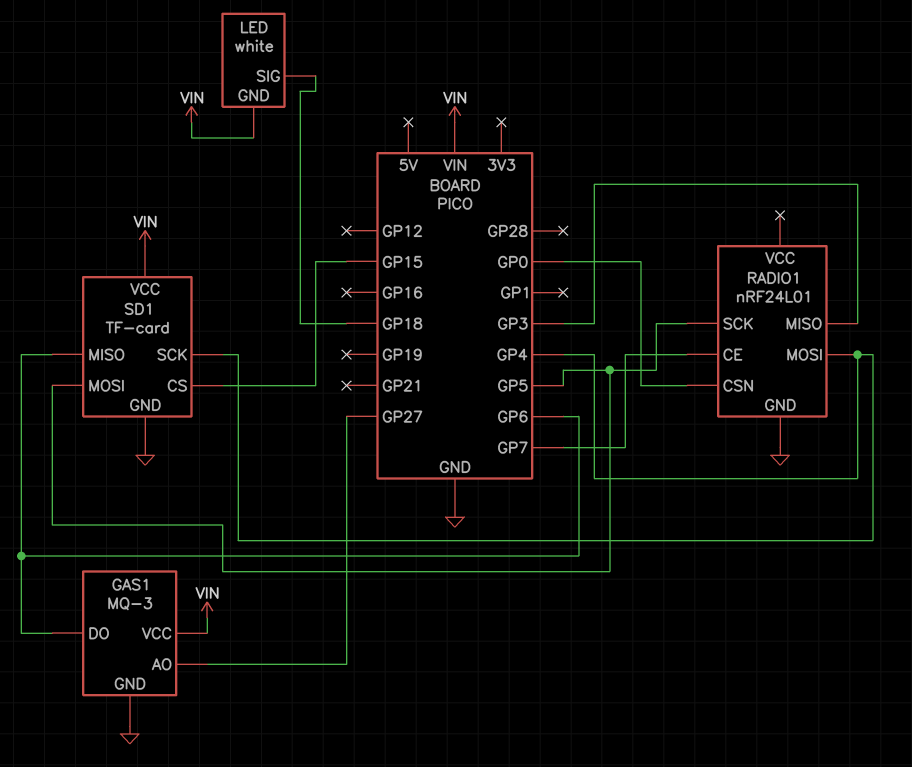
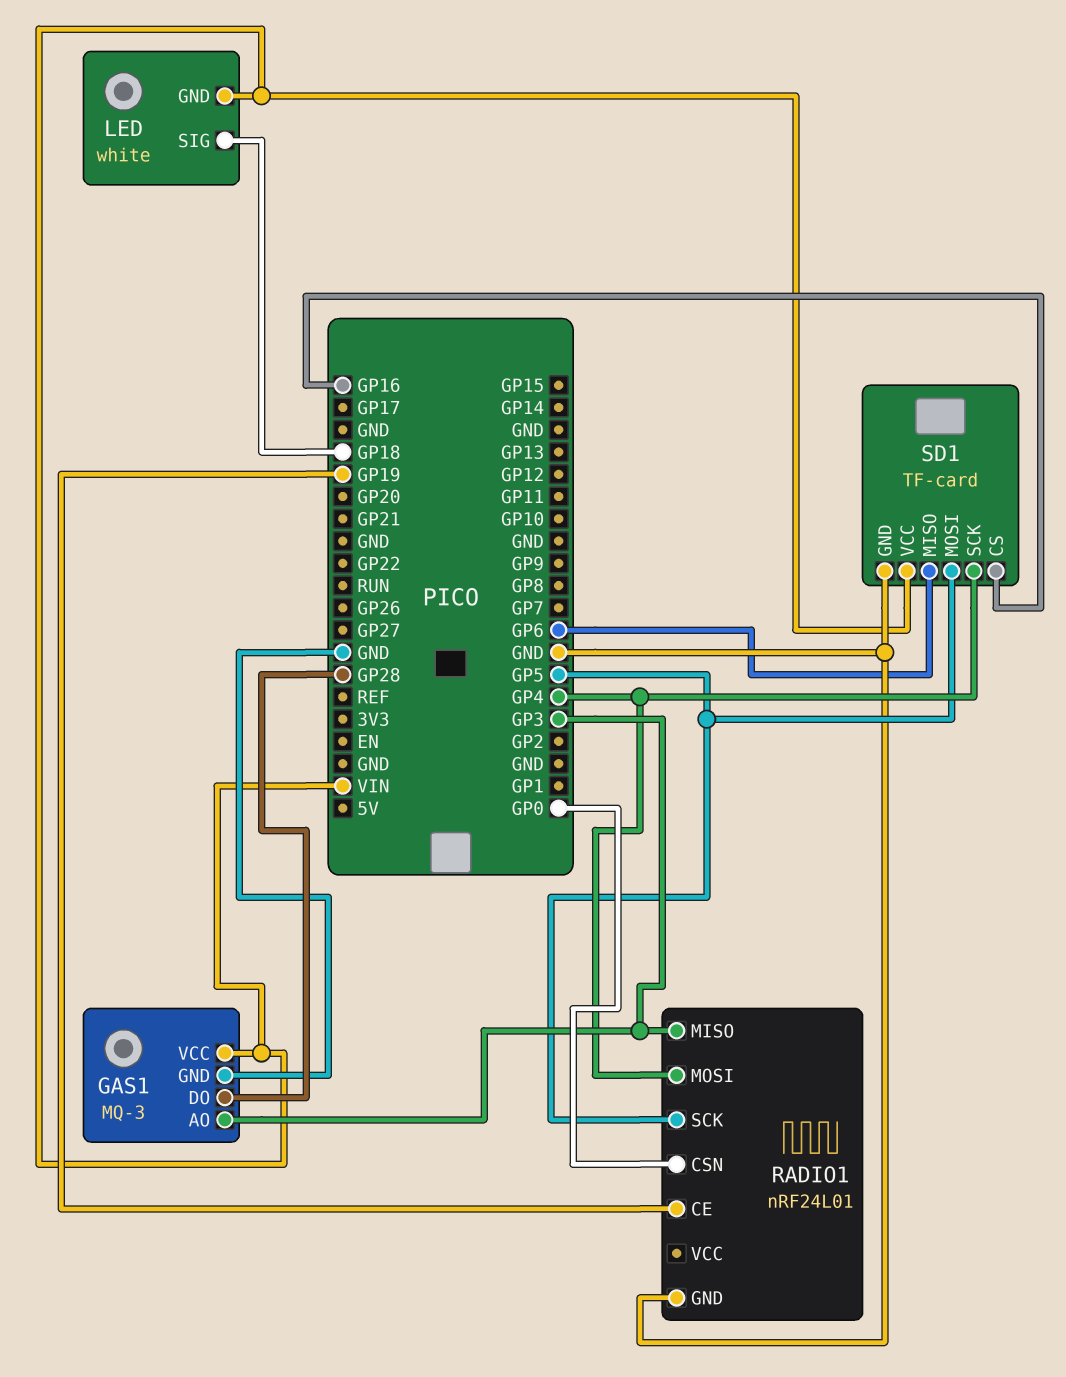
GAS1 pin AO: GP27 -> GP3
GAS1 pin DO: GP6 -> GP28
RADIO1 pin CE: GP7 -> GP19
SD1 pin CS: GP15 -> GP16

